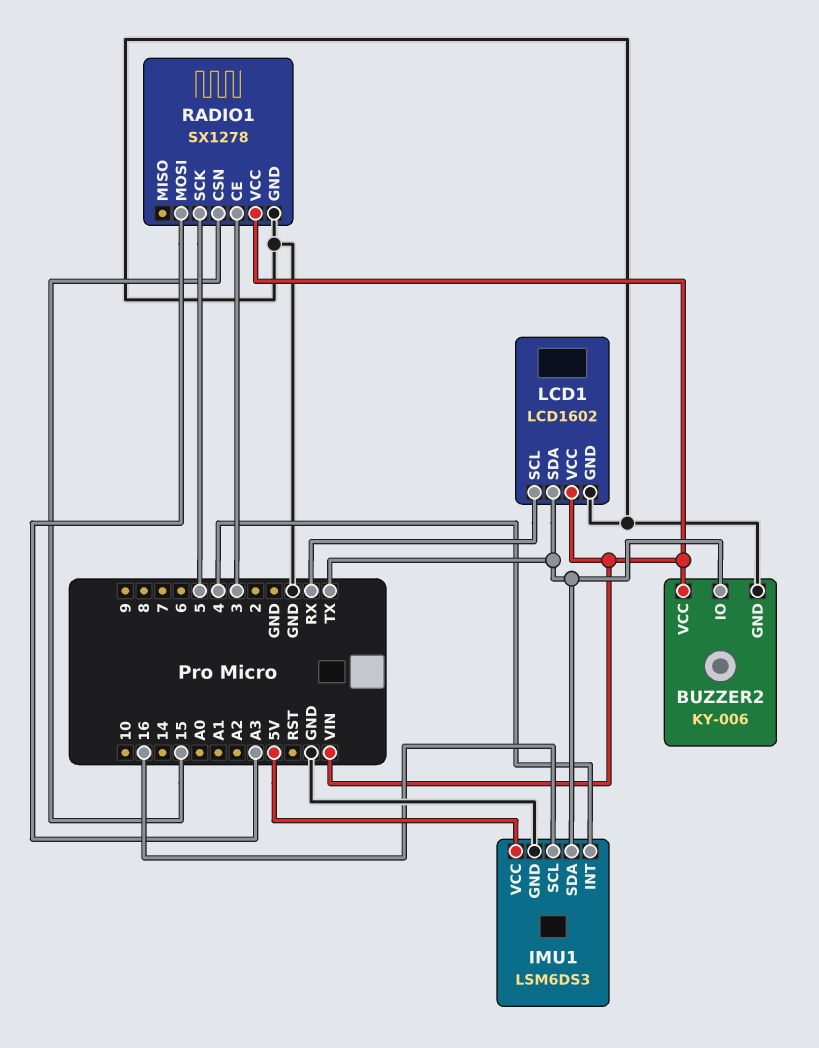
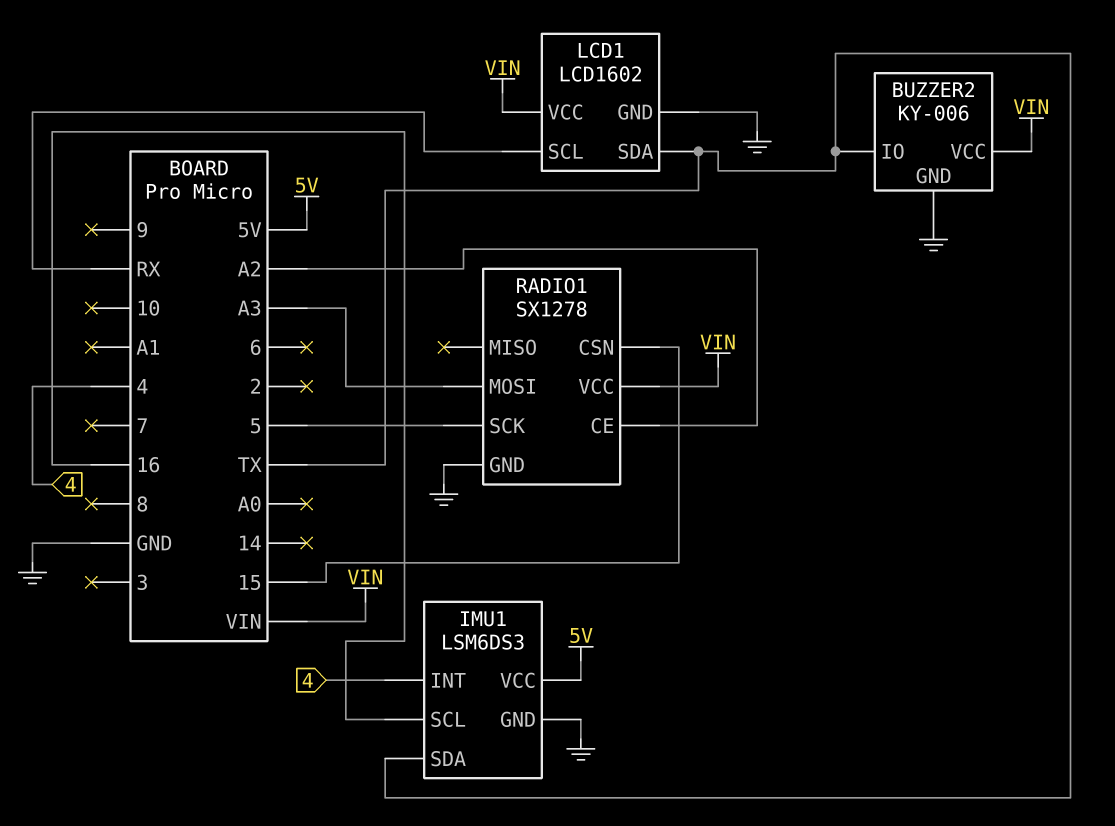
RADIO1 pin CE: 3 -> A2

